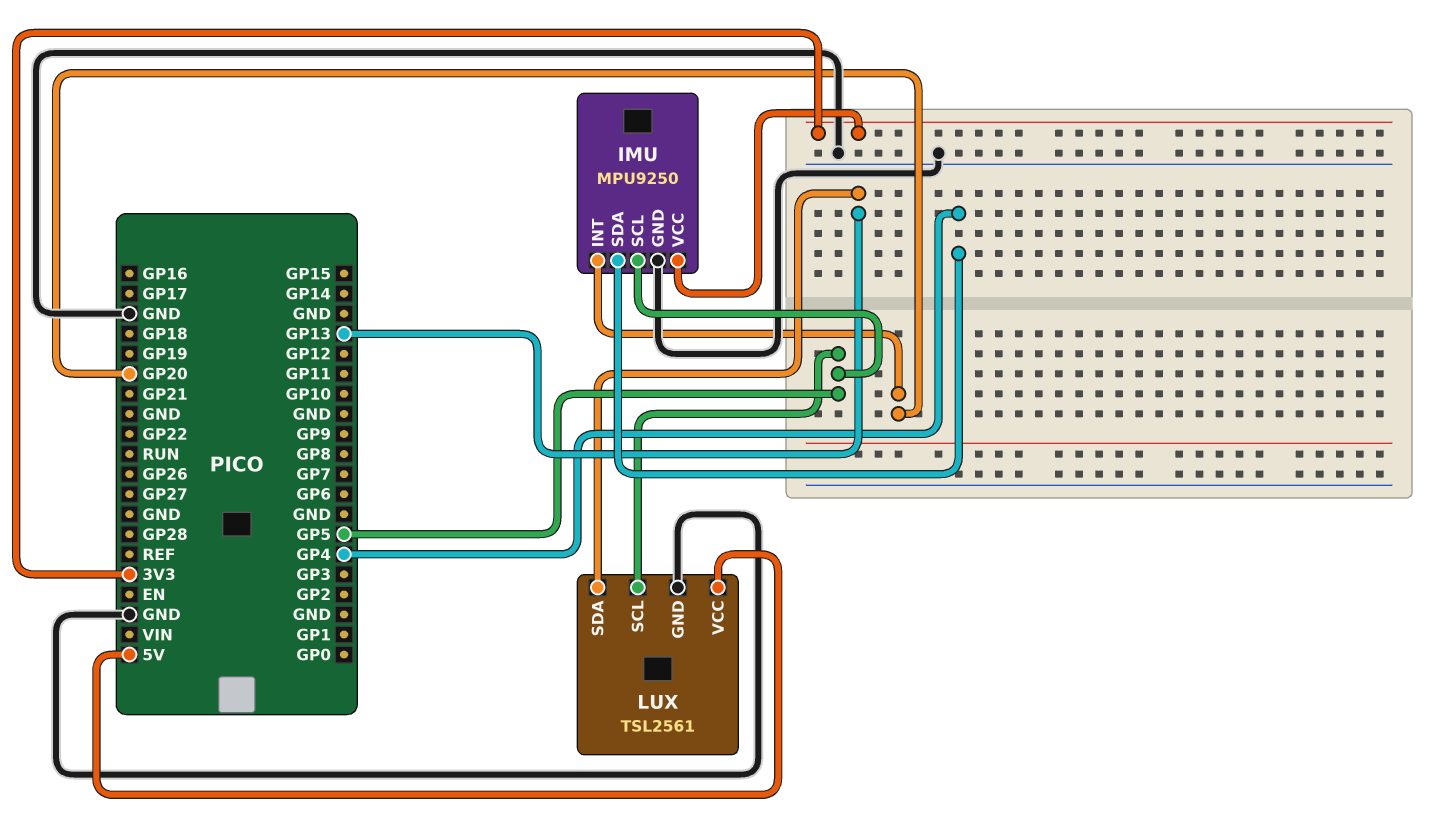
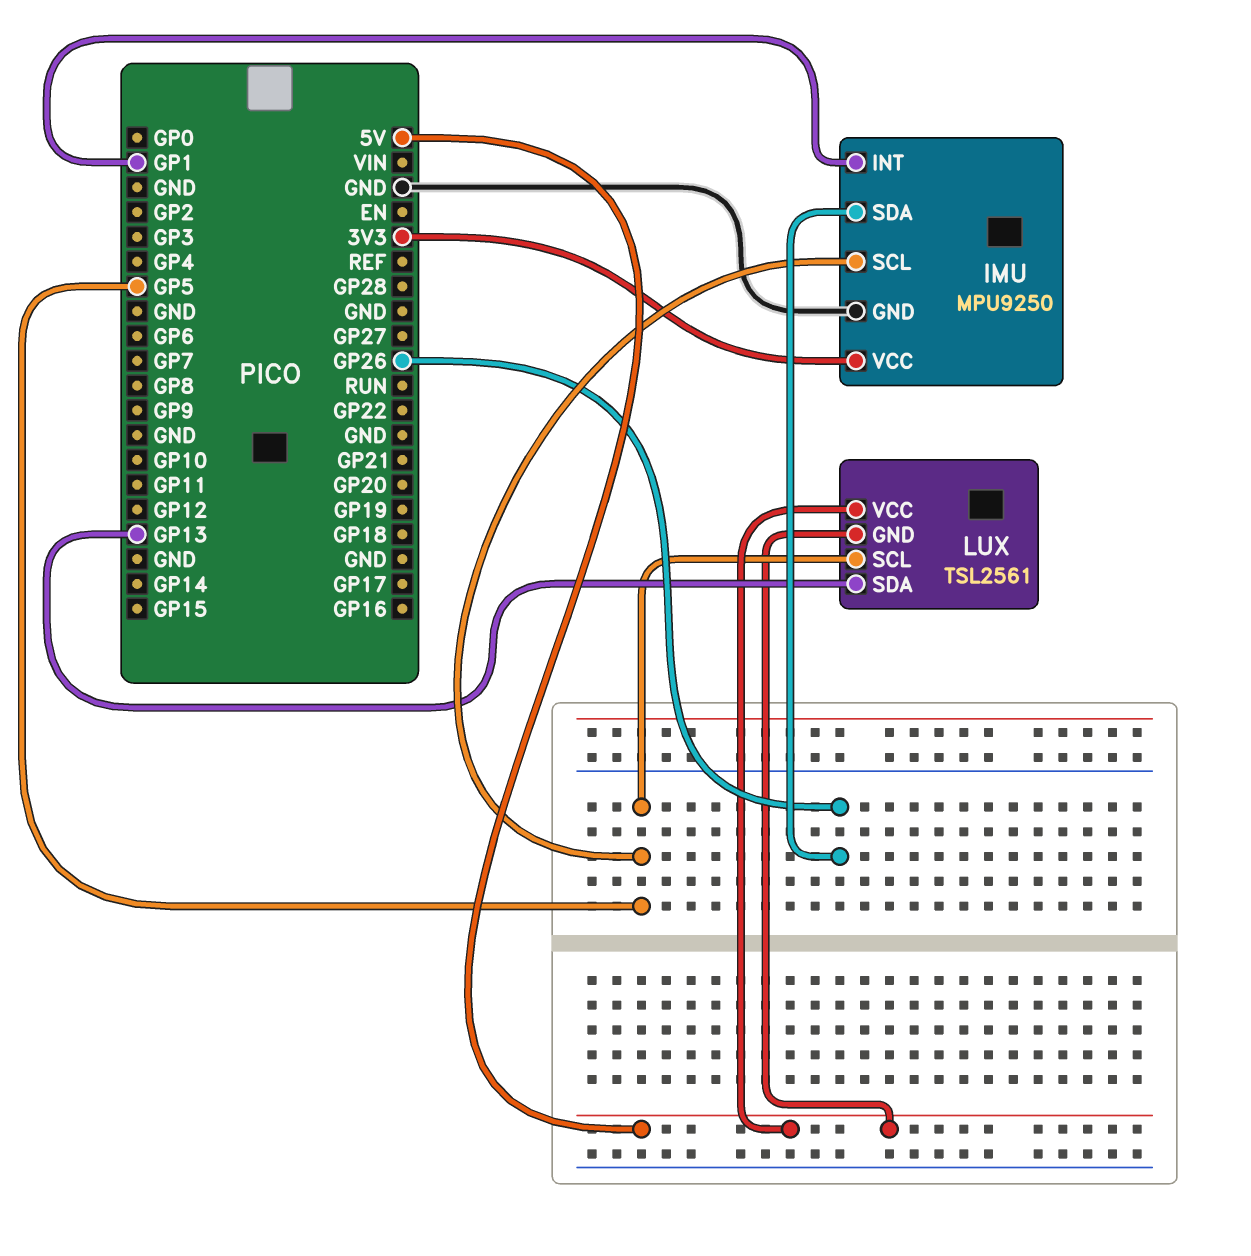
IMU pin INT: GP20 -> GP1
IMU pin SDA: GP4 -> GP26
LUX pin GND: GND -> 5V

